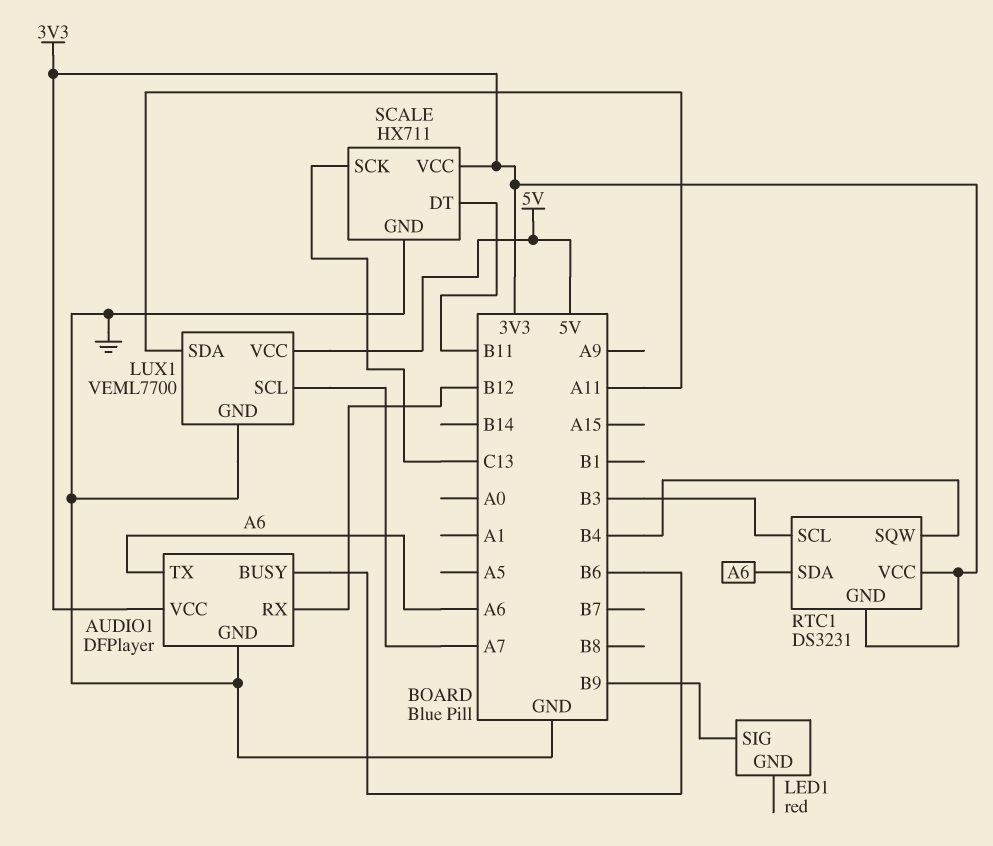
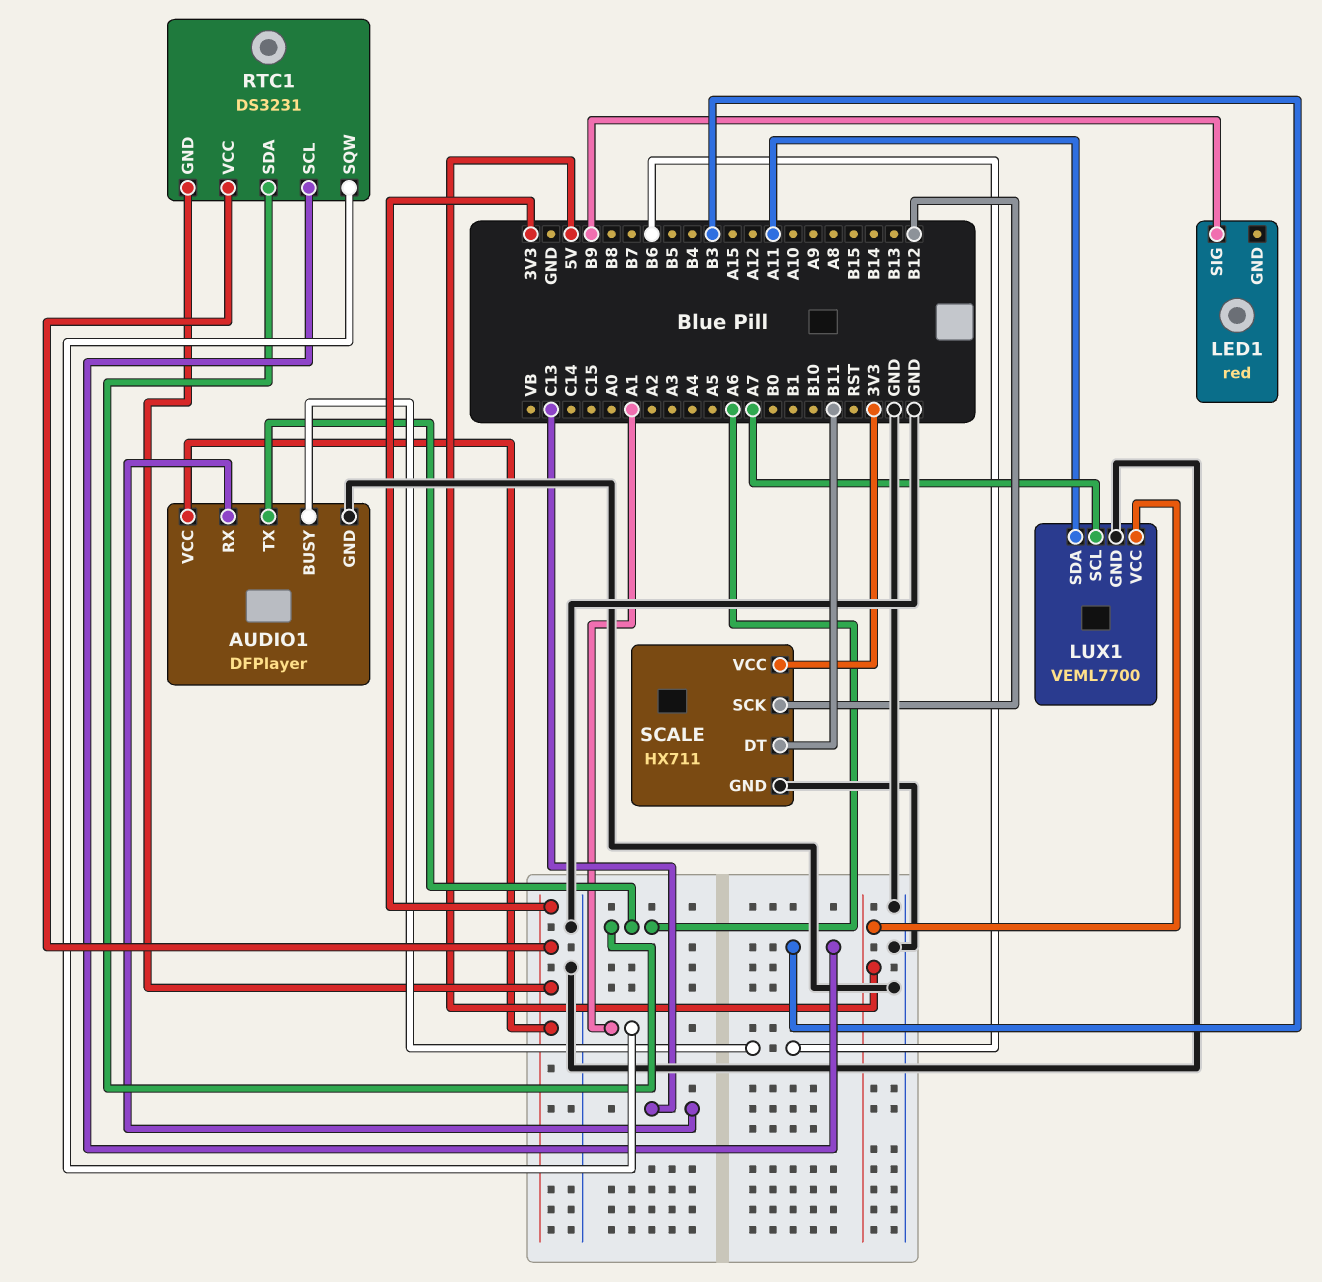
AUDIO1 pin RX: B12 -> C13
RTC1 pin SQW: B4 -> A1
SCALE pin SCK: C13 -> B12

